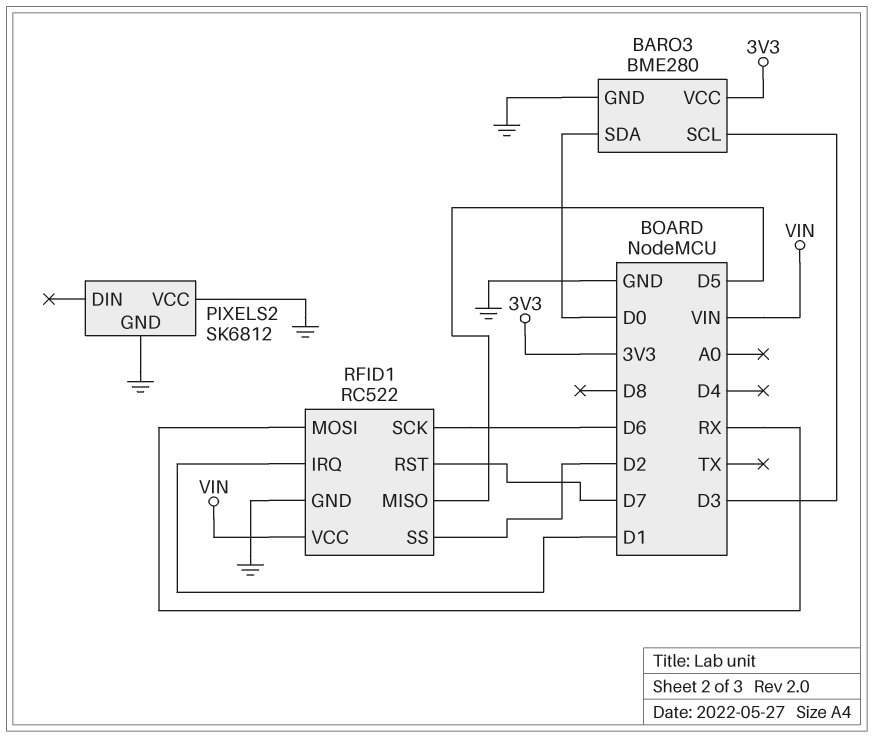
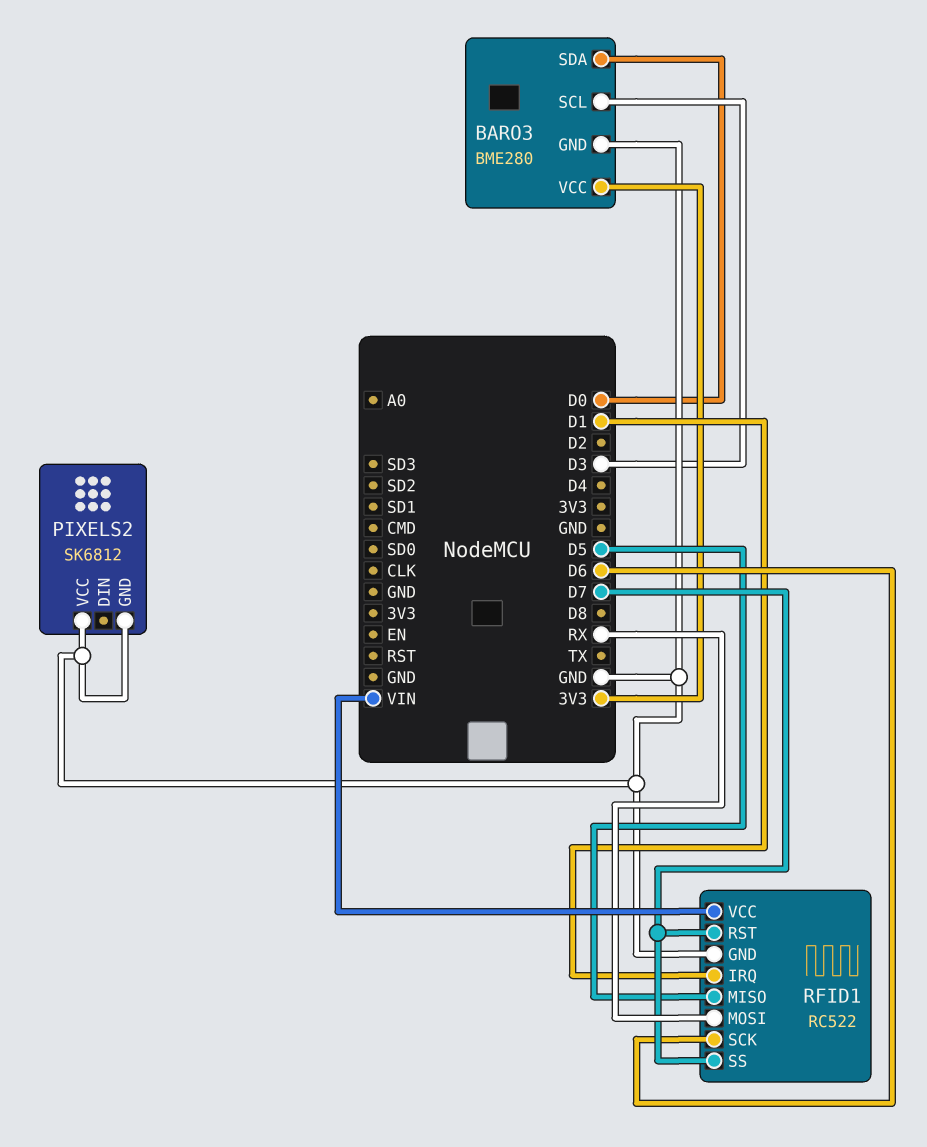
RFID1 pin SS: D2 -> D7

